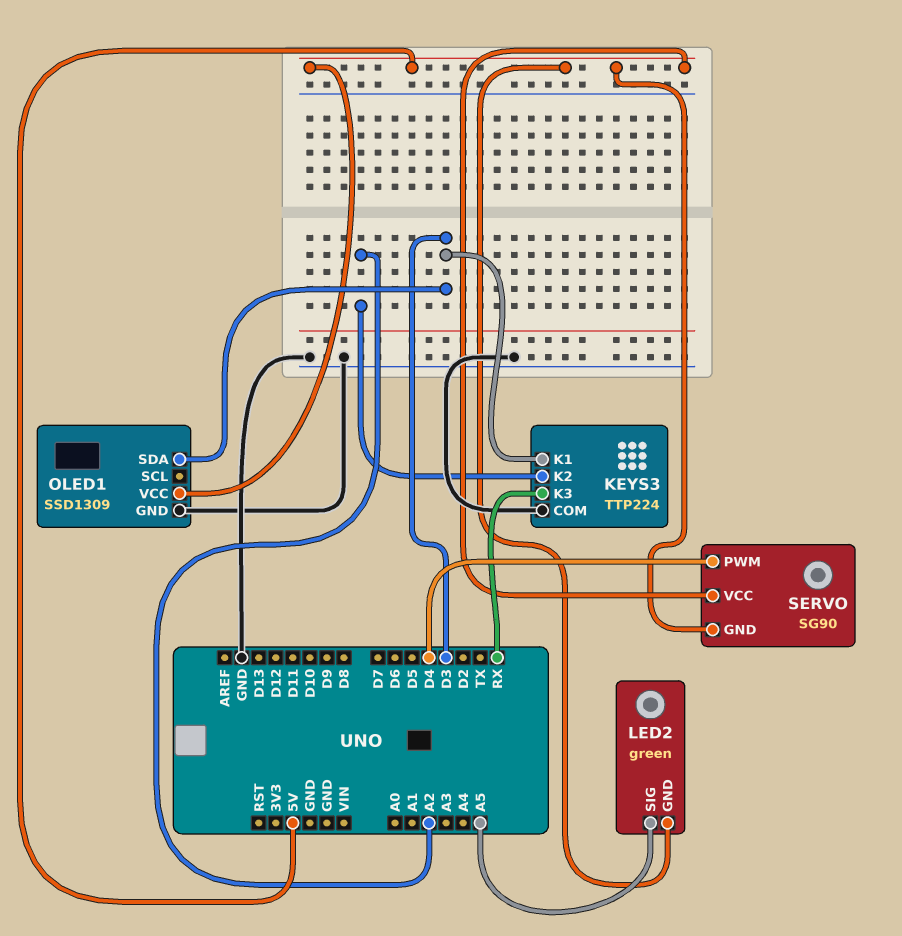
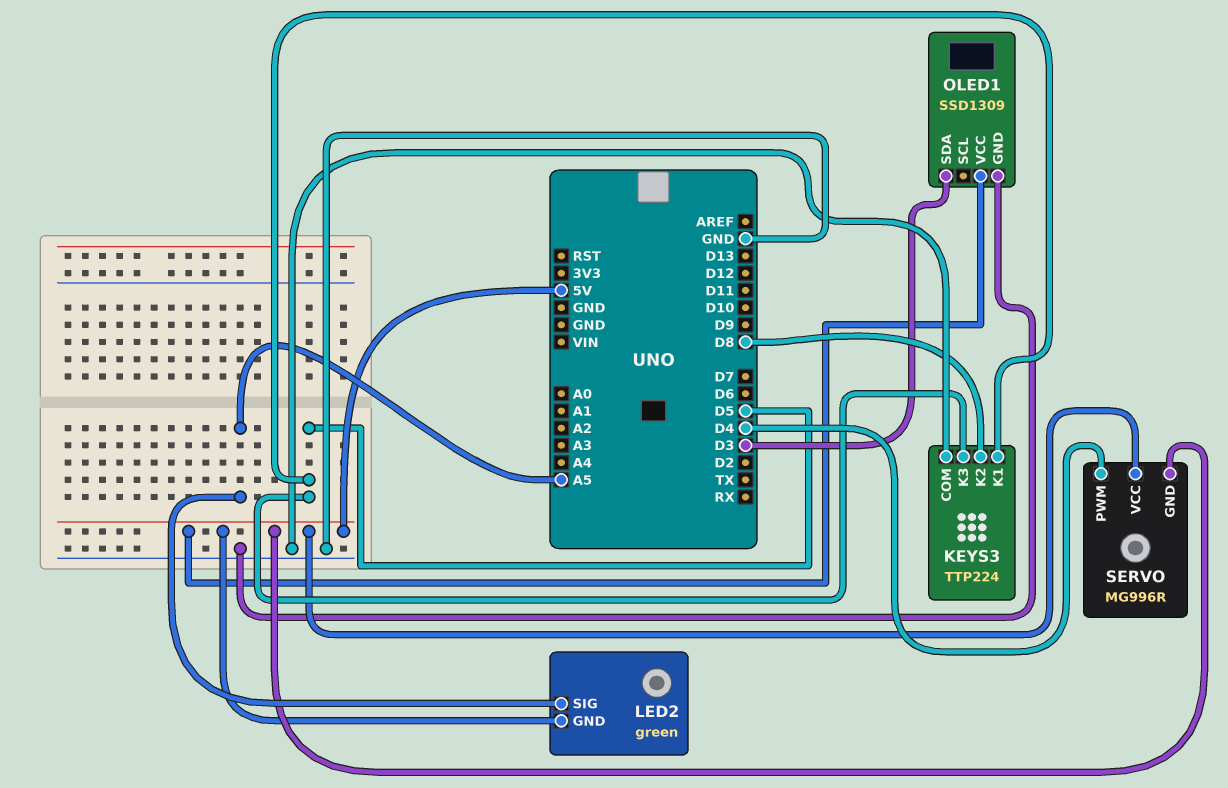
KEYS3 pin K1: D3 -> D5
KEYS3 pin K2: A2 -> D8
KEYS3 pin K3: RX -> D5
SERVO: SG90 -> MG996R

